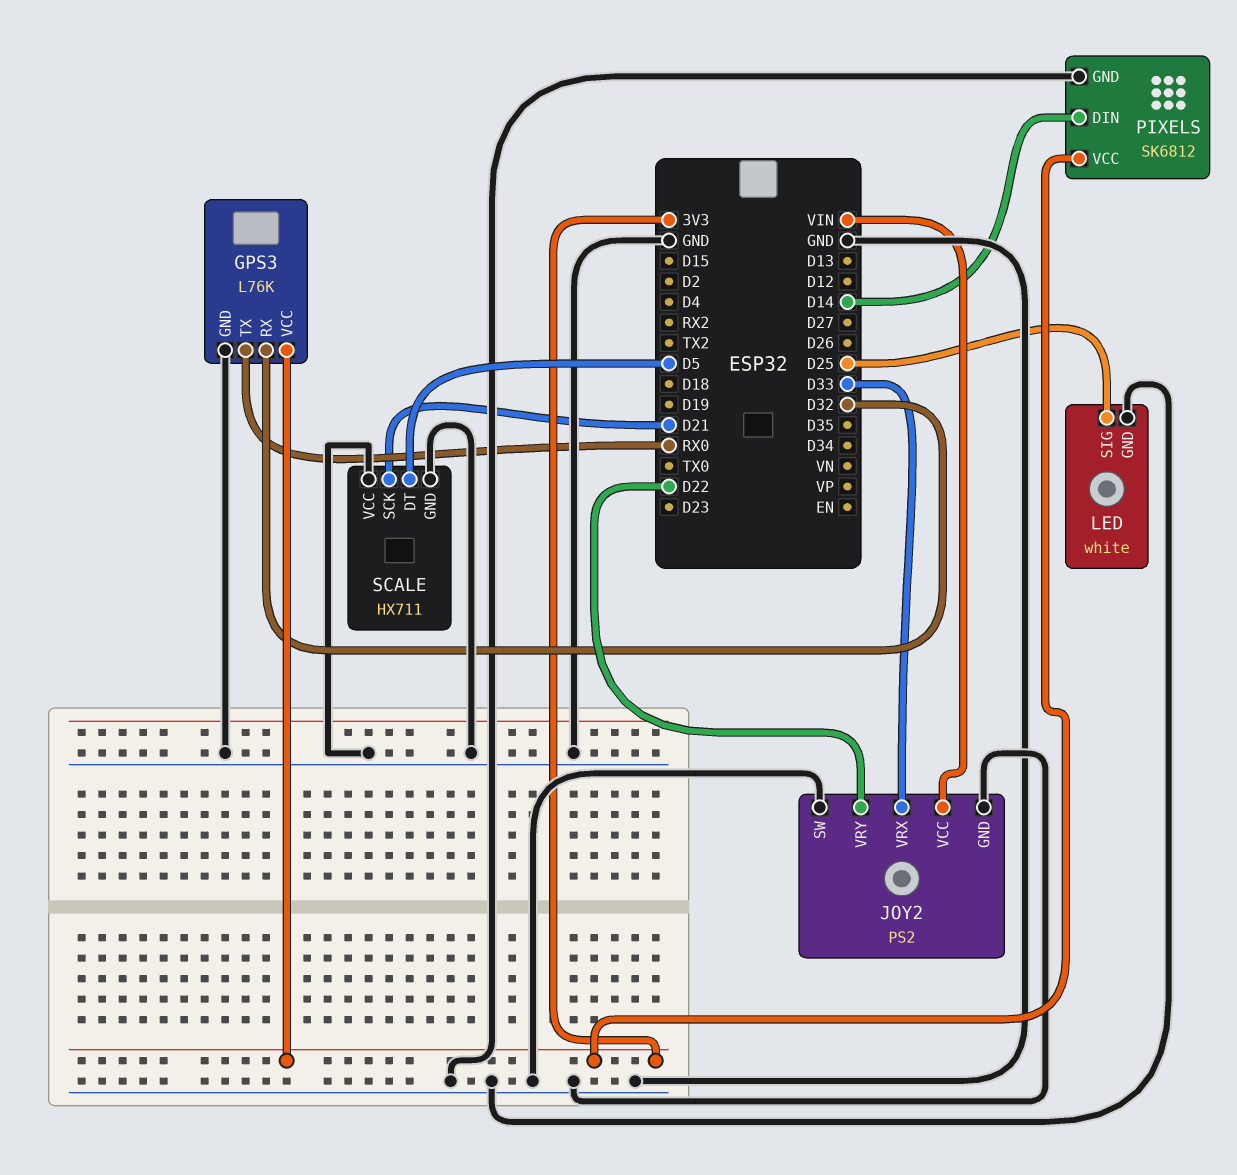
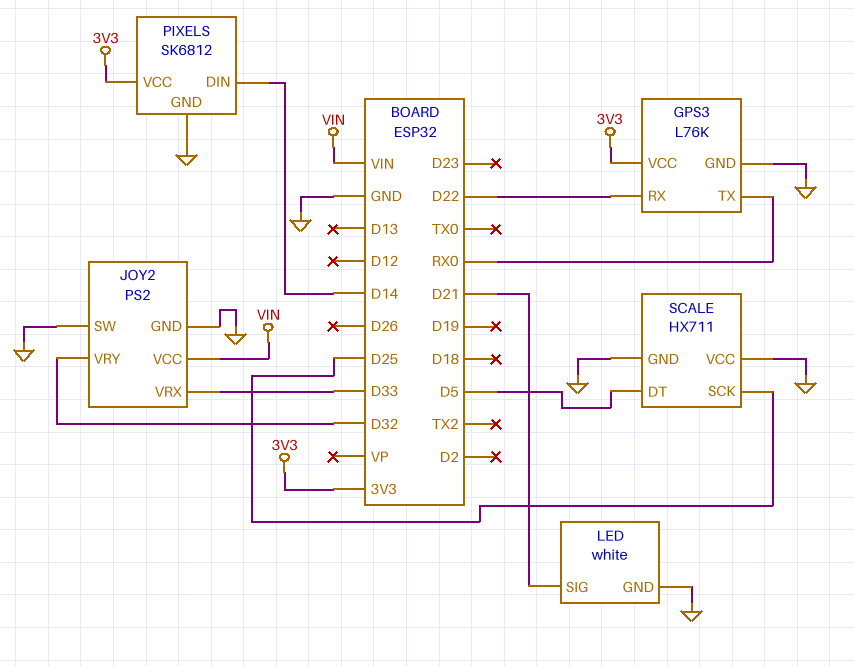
GPS3 pin RX: D32 -> D22
JOY2 pin VRY: D22 -> D32
LED pin SIG: D25 -> D21
SCALE pin SCK: D21 -> D25

